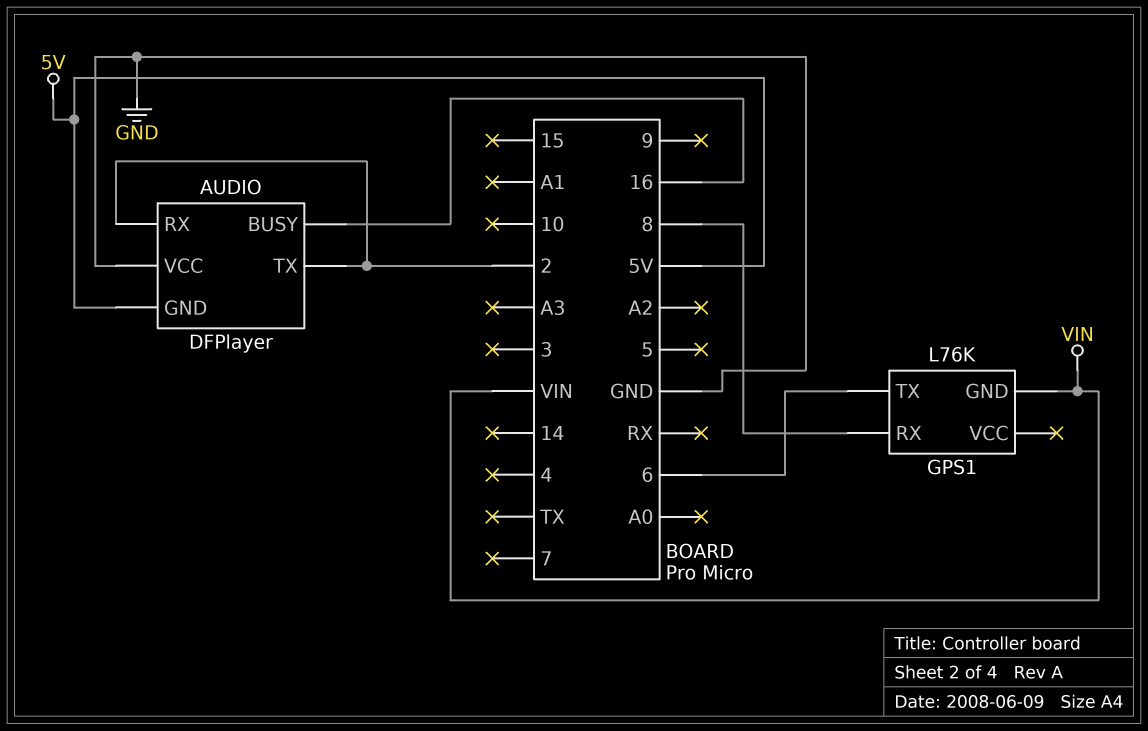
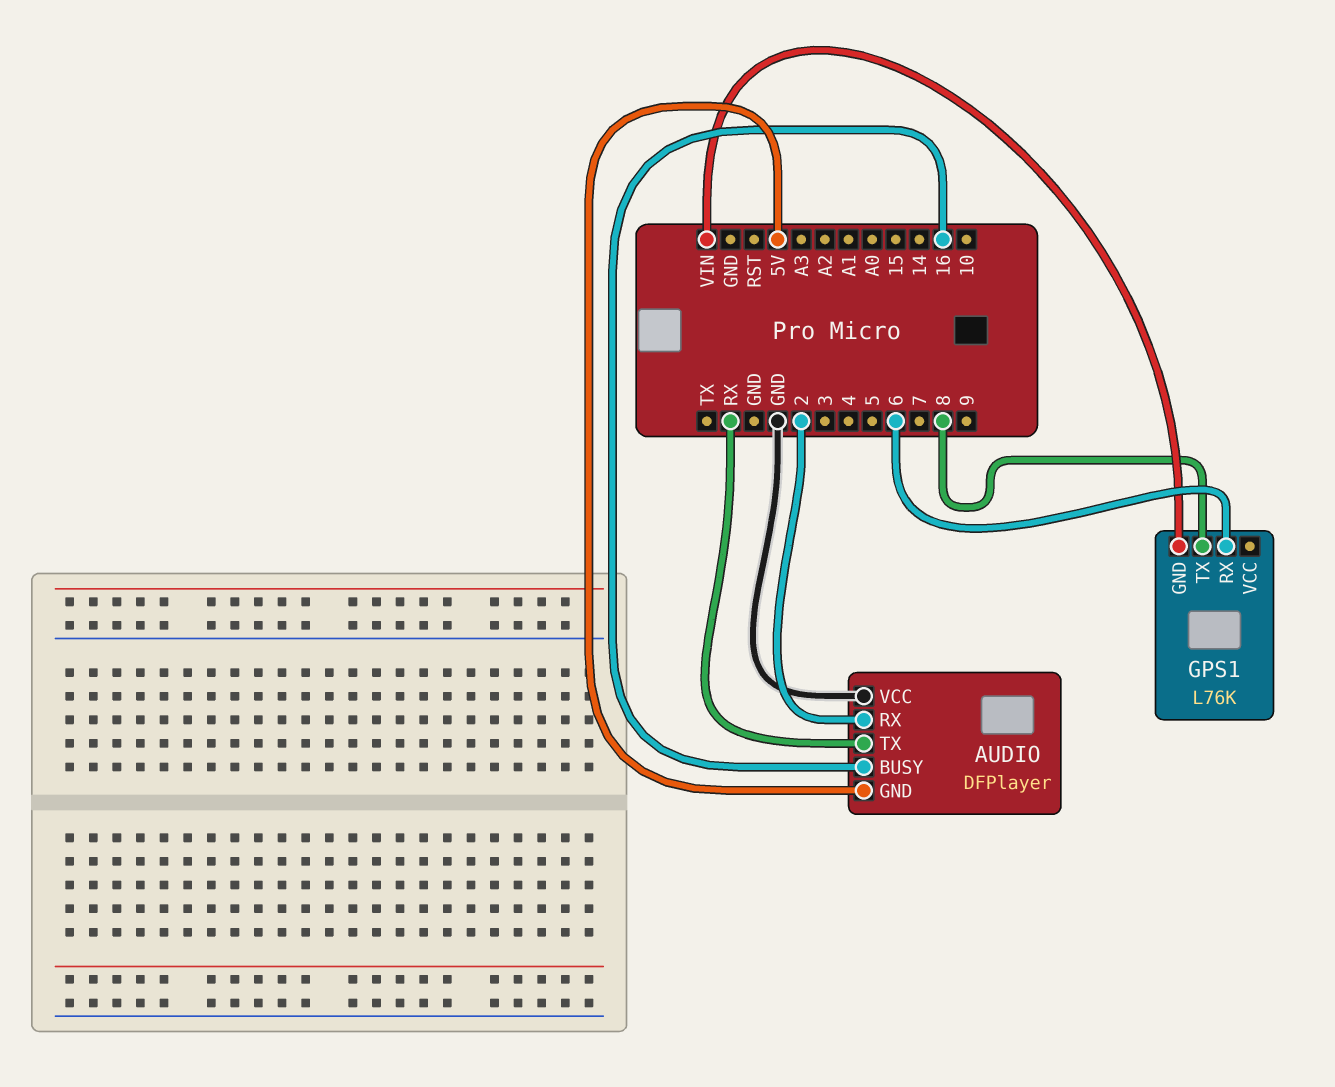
AUDIO pin TX: 2 -> RX
GPS1 pin RX: 8 -> 6
GPS1 pin TX: 6 -> 8

